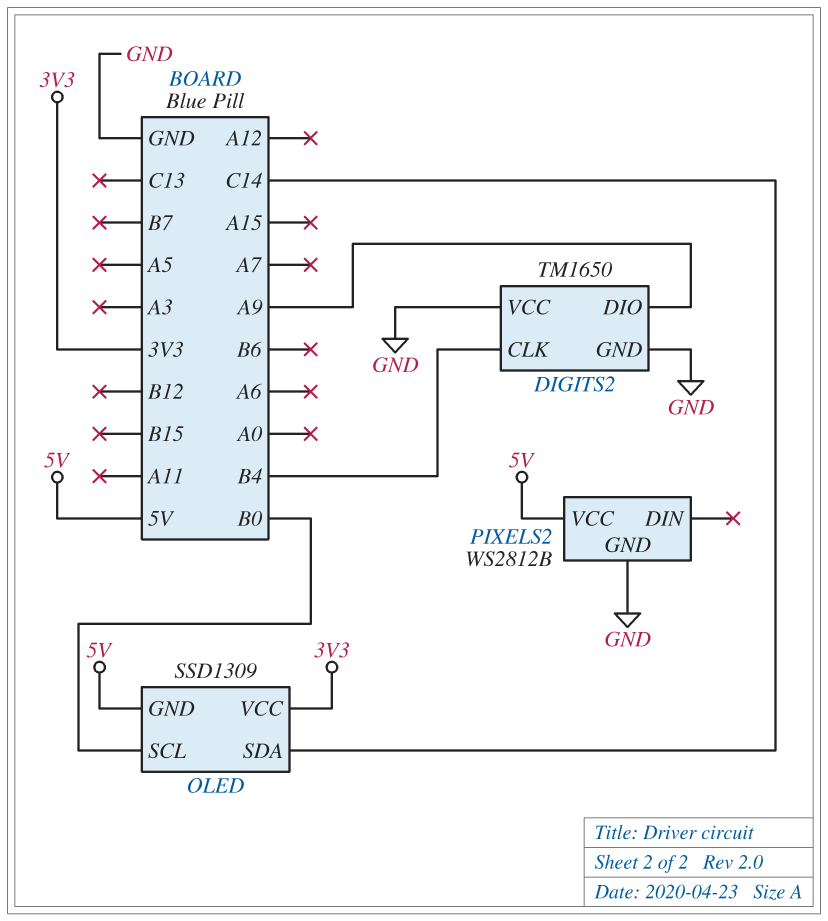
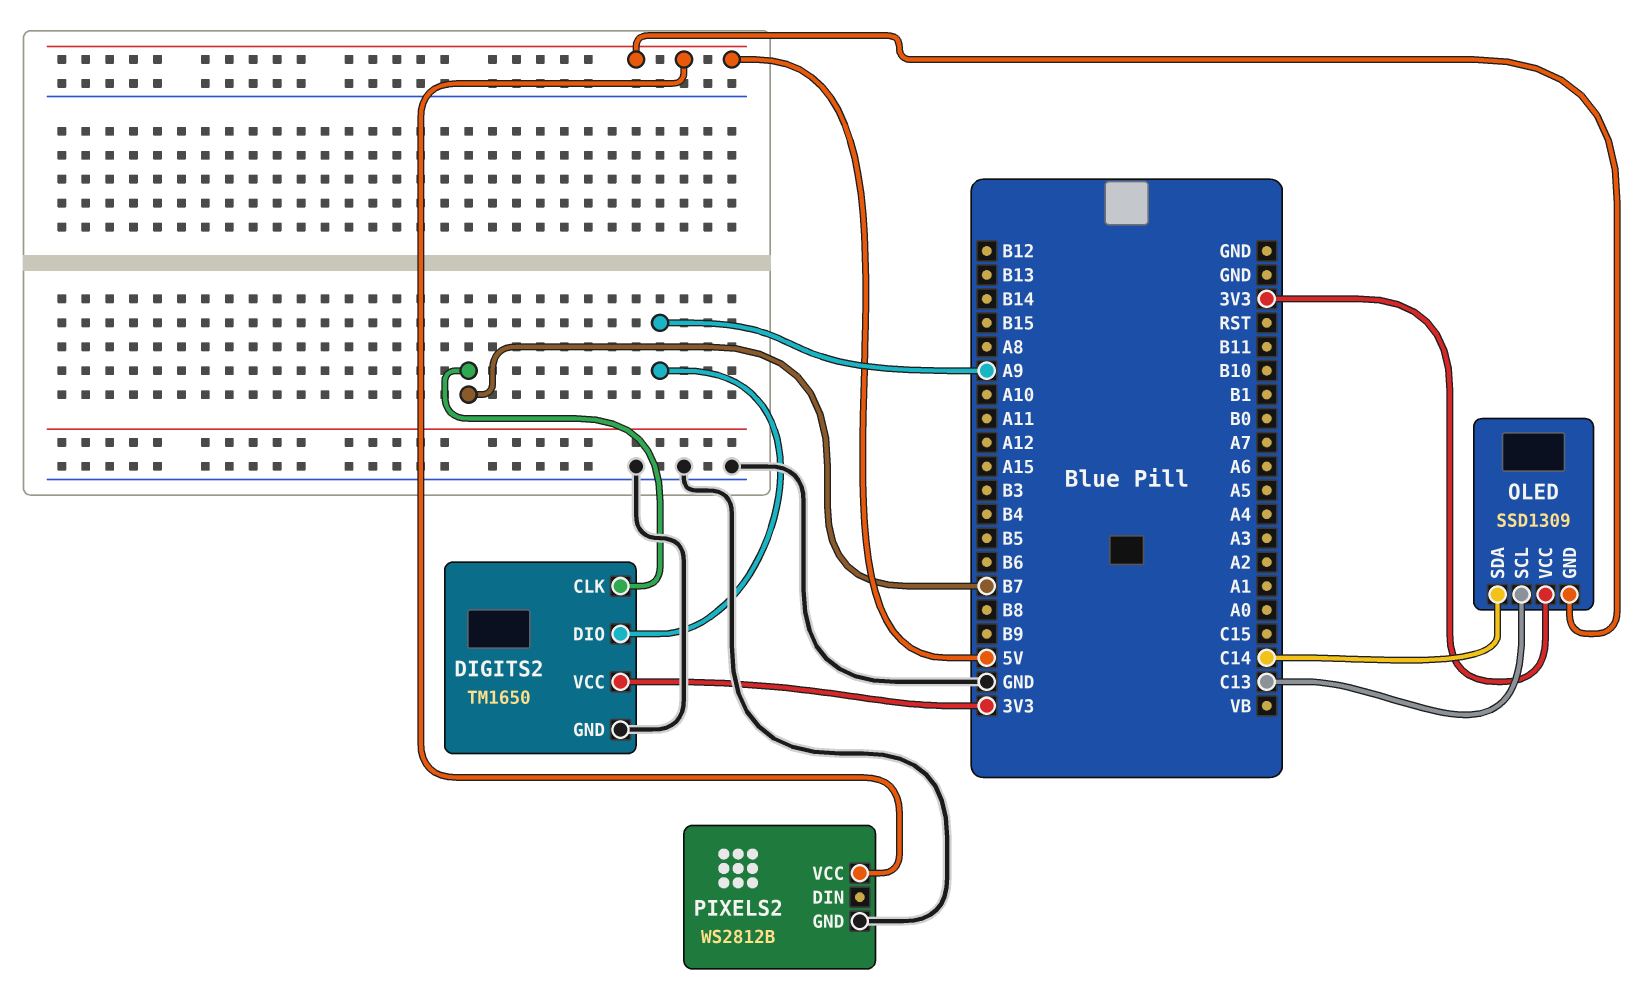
DIGITS2 pin CLK: B4 -> B7
DIGITS2 pin VCC: GND -> 3V3
OLED pin SCL: B0 -> C13

